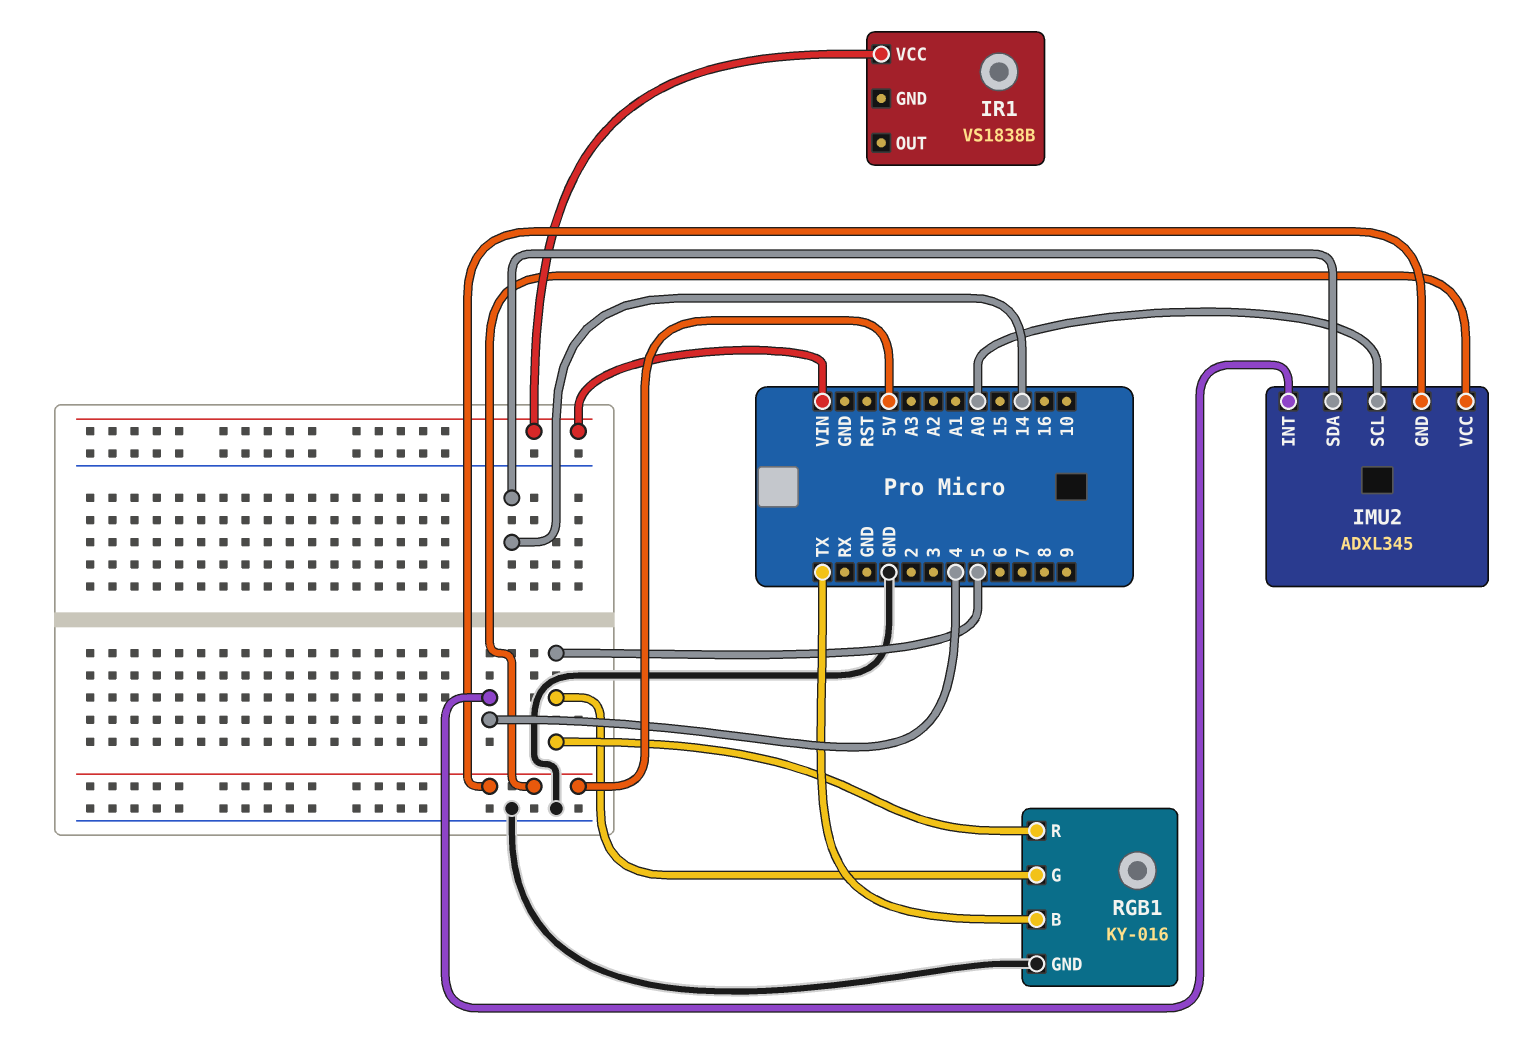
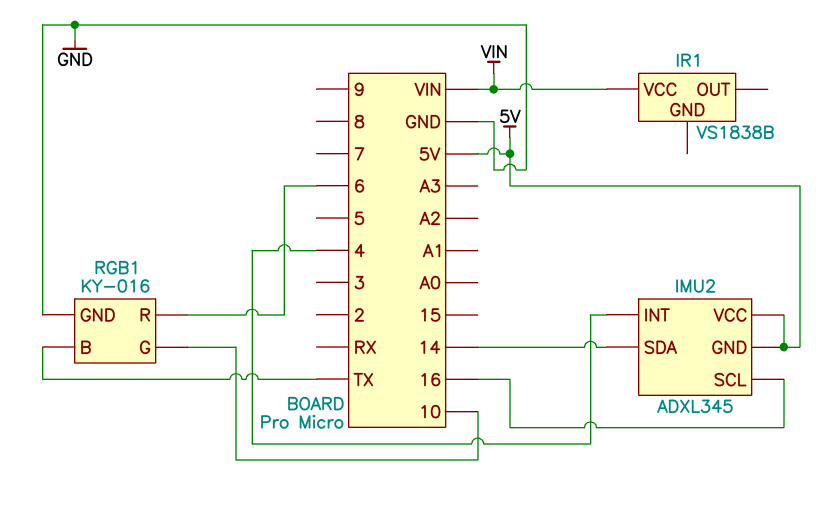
IMU2 pin SCL: A0 -> 16
RGB1 pin G: 5 -> 10
RGB1 pin R: 5 -> 6

